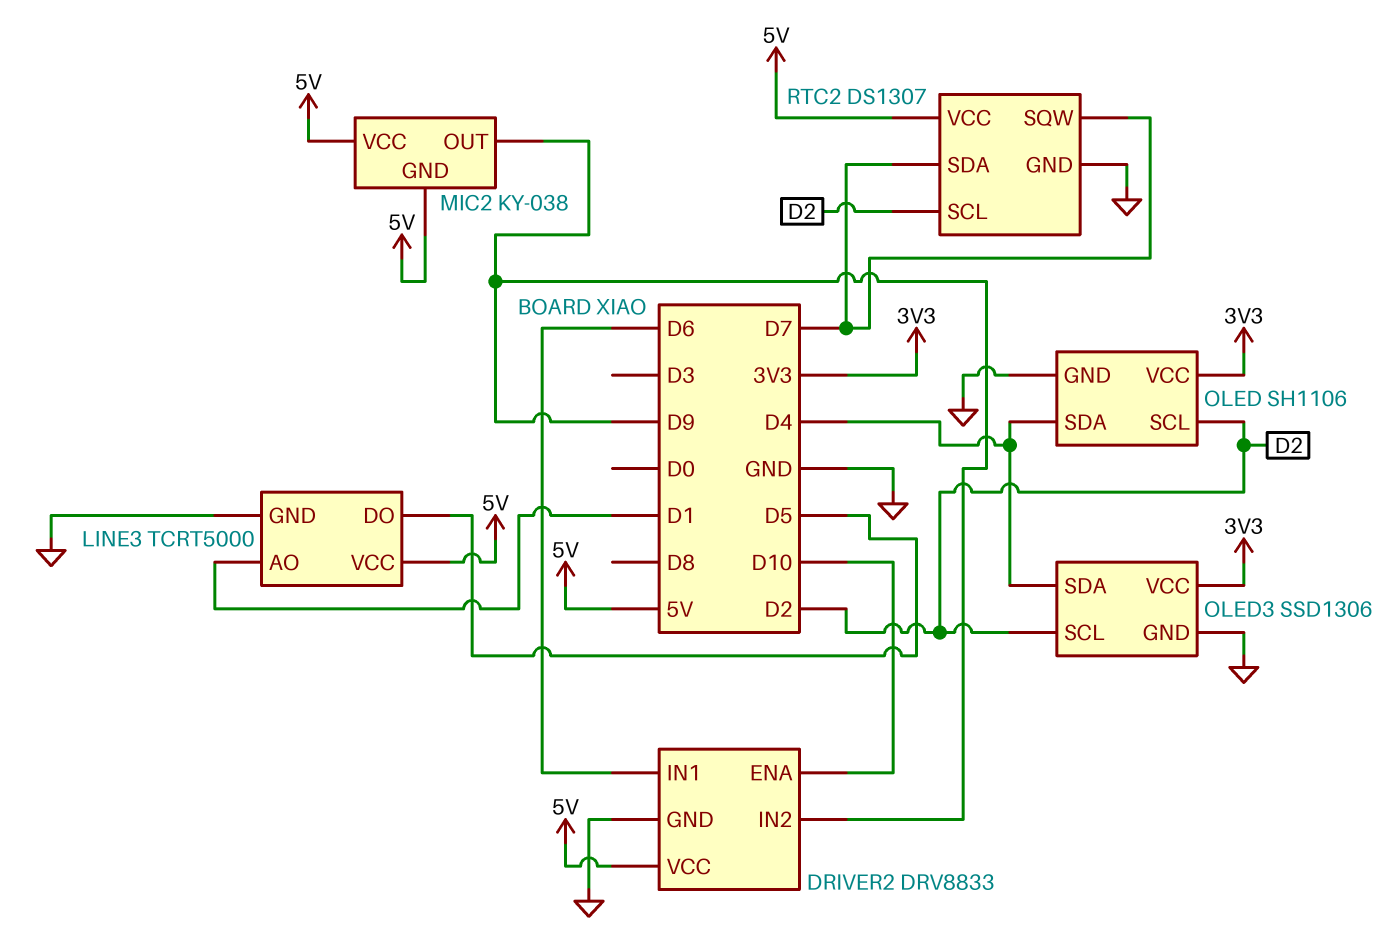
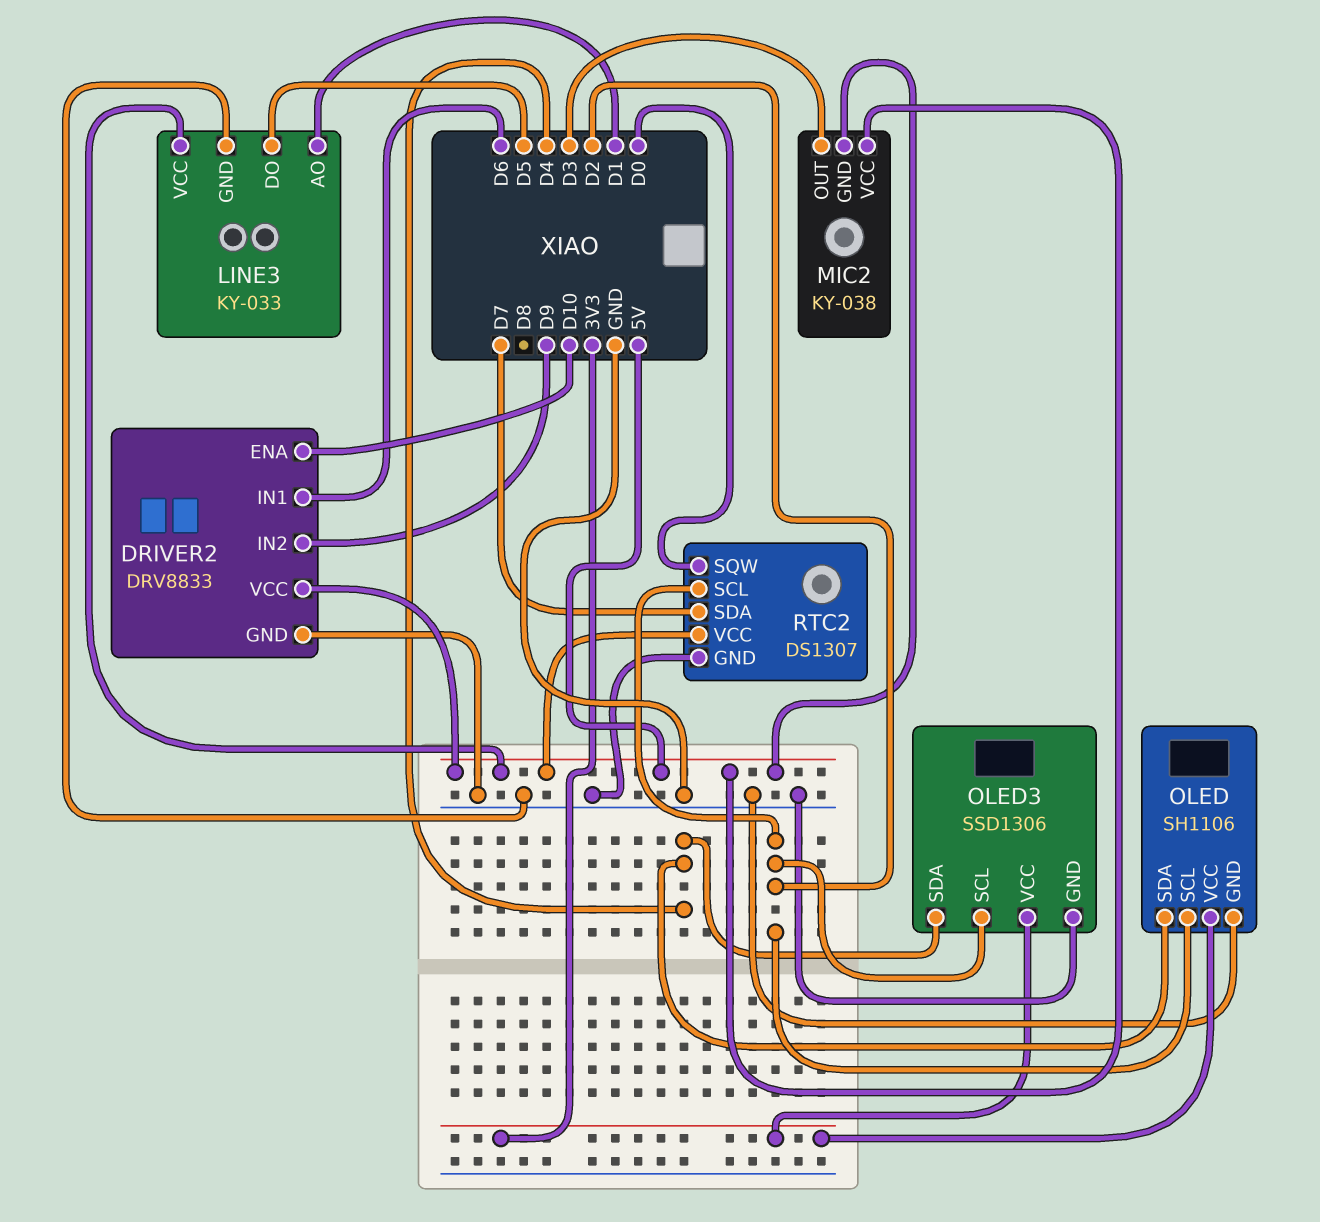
LINE3: TCRT5000 -> KY-033
MIC2 pin OUT: D9 -> D3
RTC2 pin SQW: D7 -> D0

